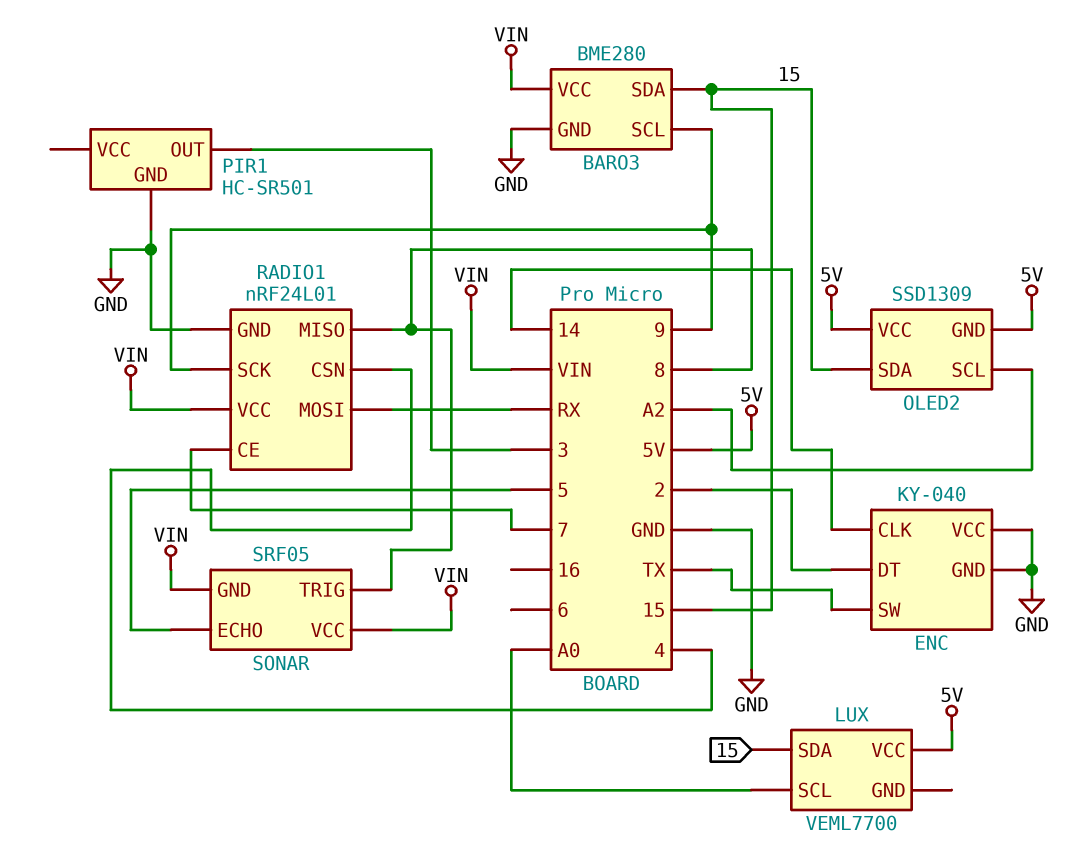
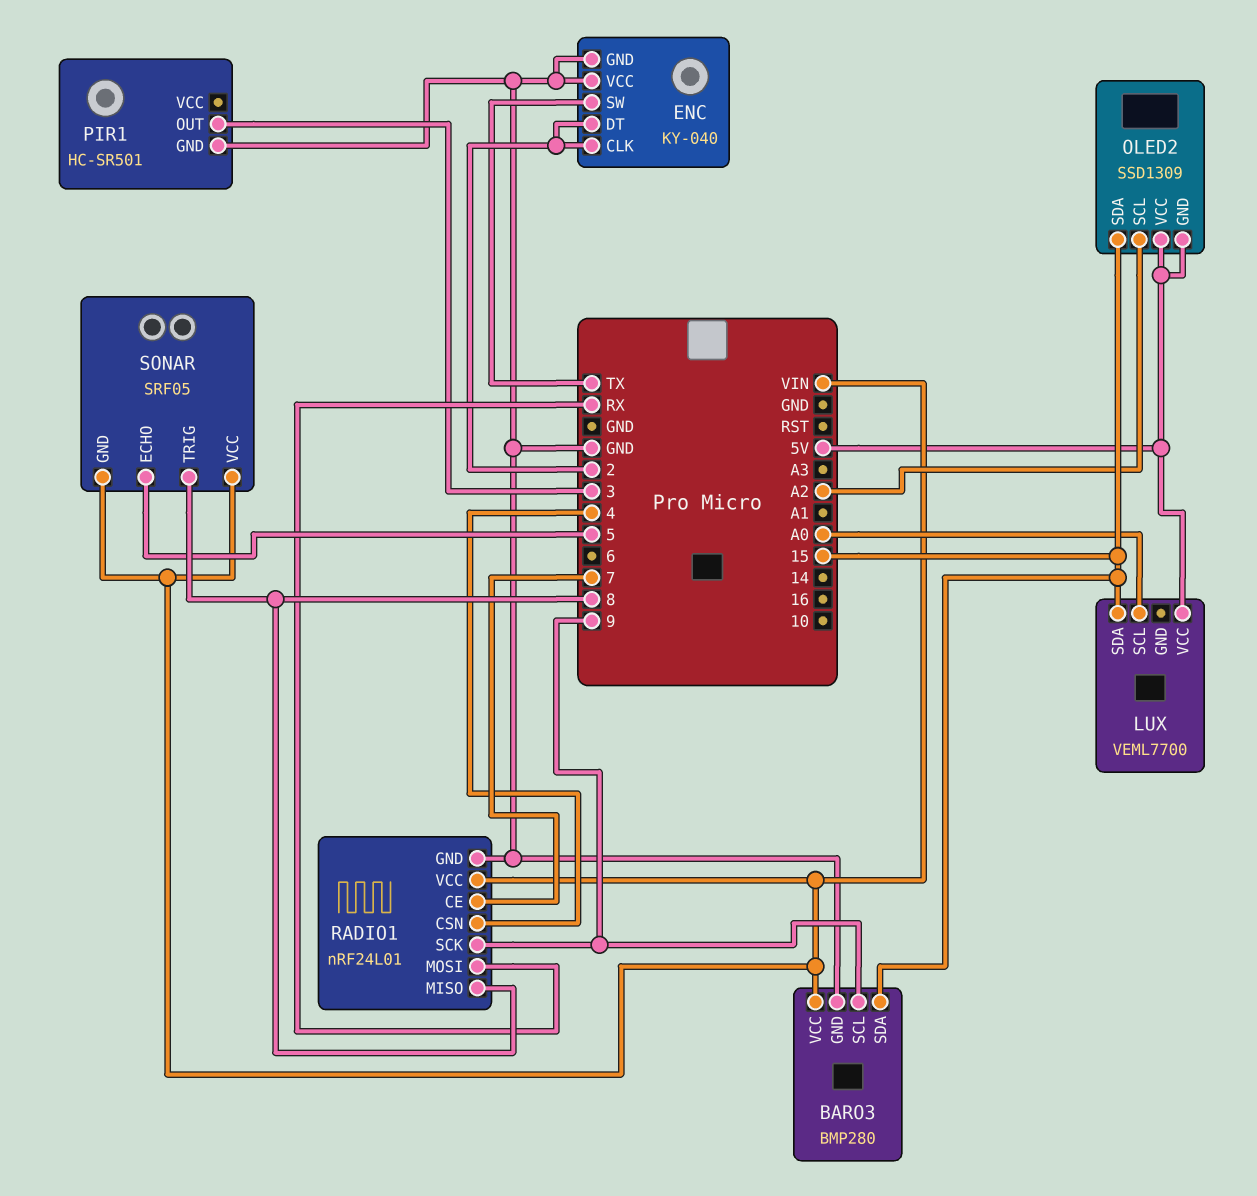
BARO3: BME280 -> BMP280
ENC pin CLK: 14 -> 2

